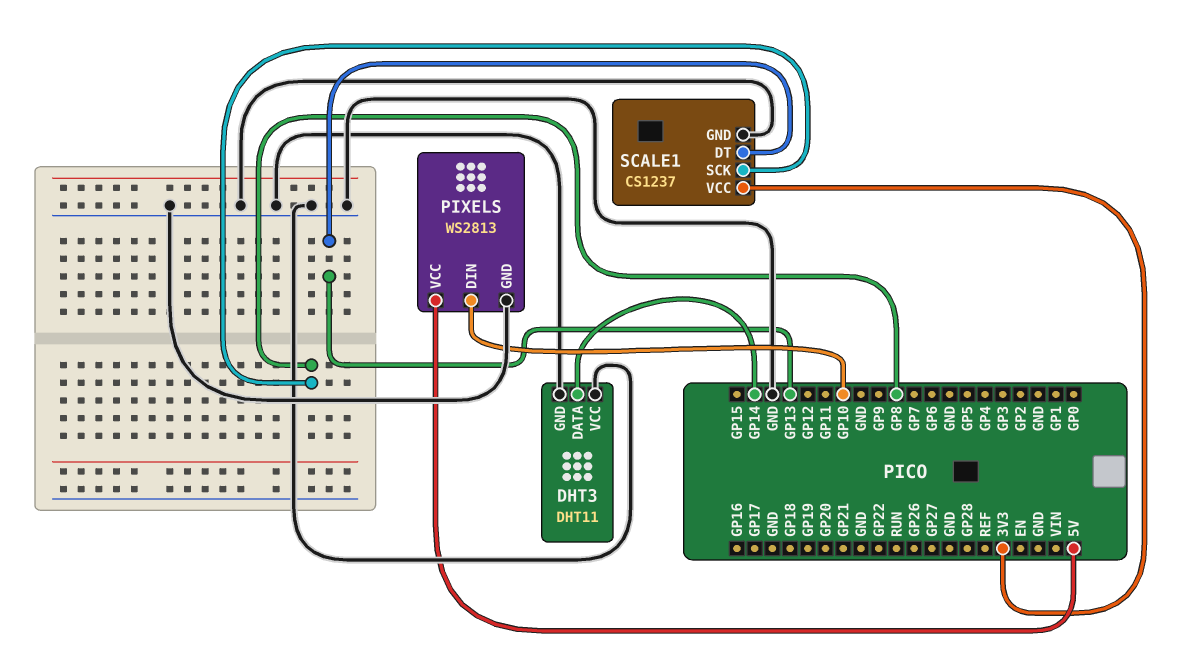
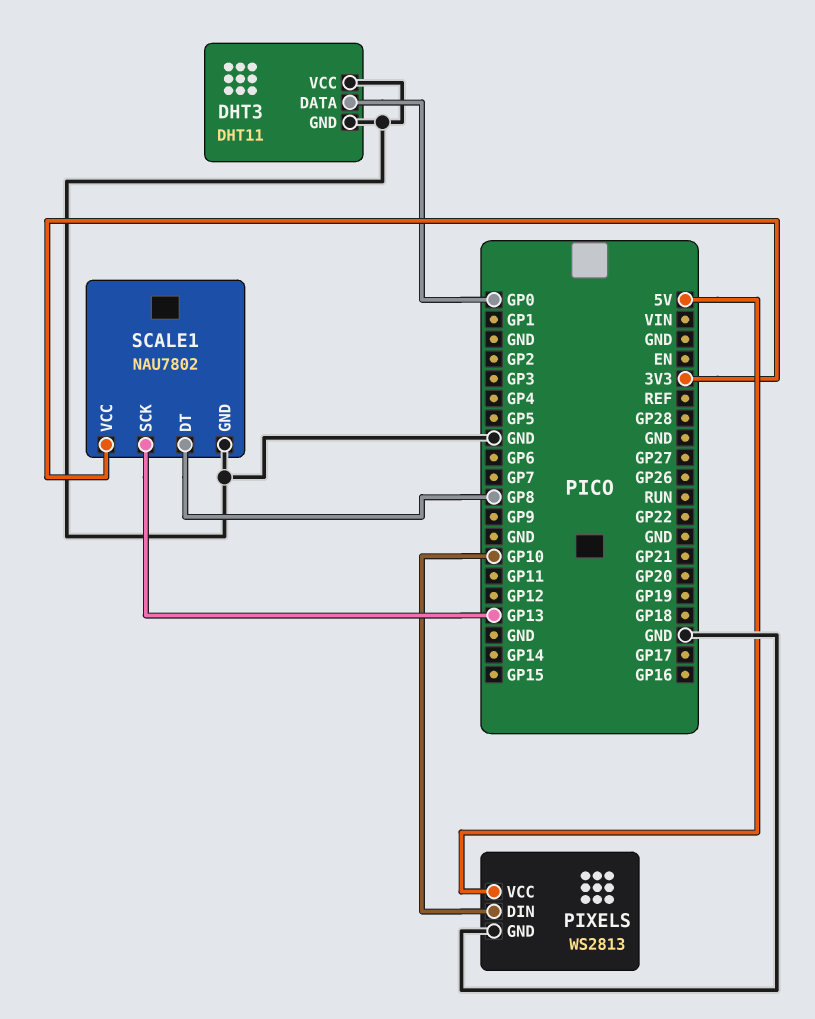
DHT3 pin DATA: GP14 -> GP0
SCALE1: CS1237 -> NAU7802
SCALE1 pin DT: GP13 -> GP8
SCALE1 pin SCK: GP8 -> GP13

